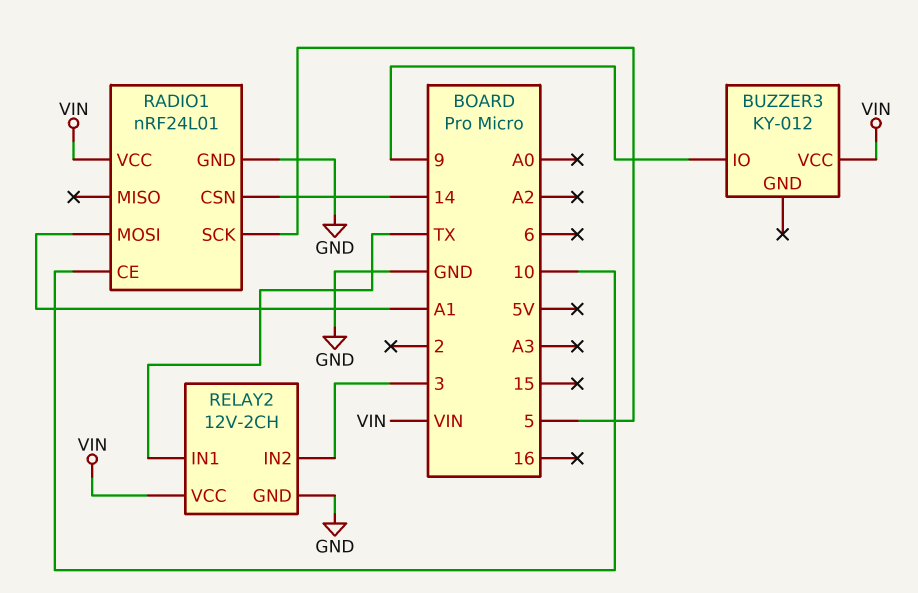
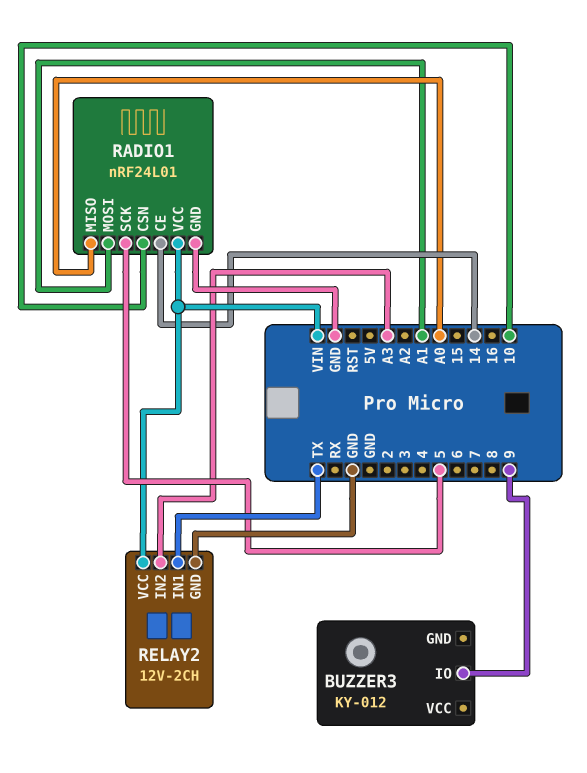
BUZZER3 pin VCC: VIN -> none
RADIO1 pin CE: 10 -> 14
RADIO1 pin CSN: 14 -> 10
RADIO1 pin MISO: none -> A0
RELAY2 pin IN2: 3 -> A3

